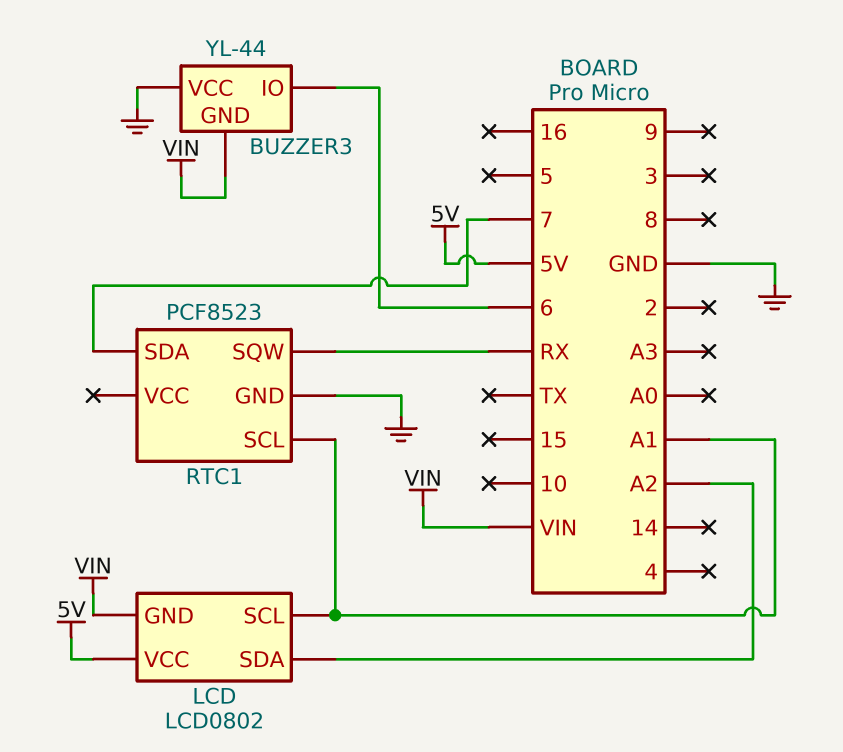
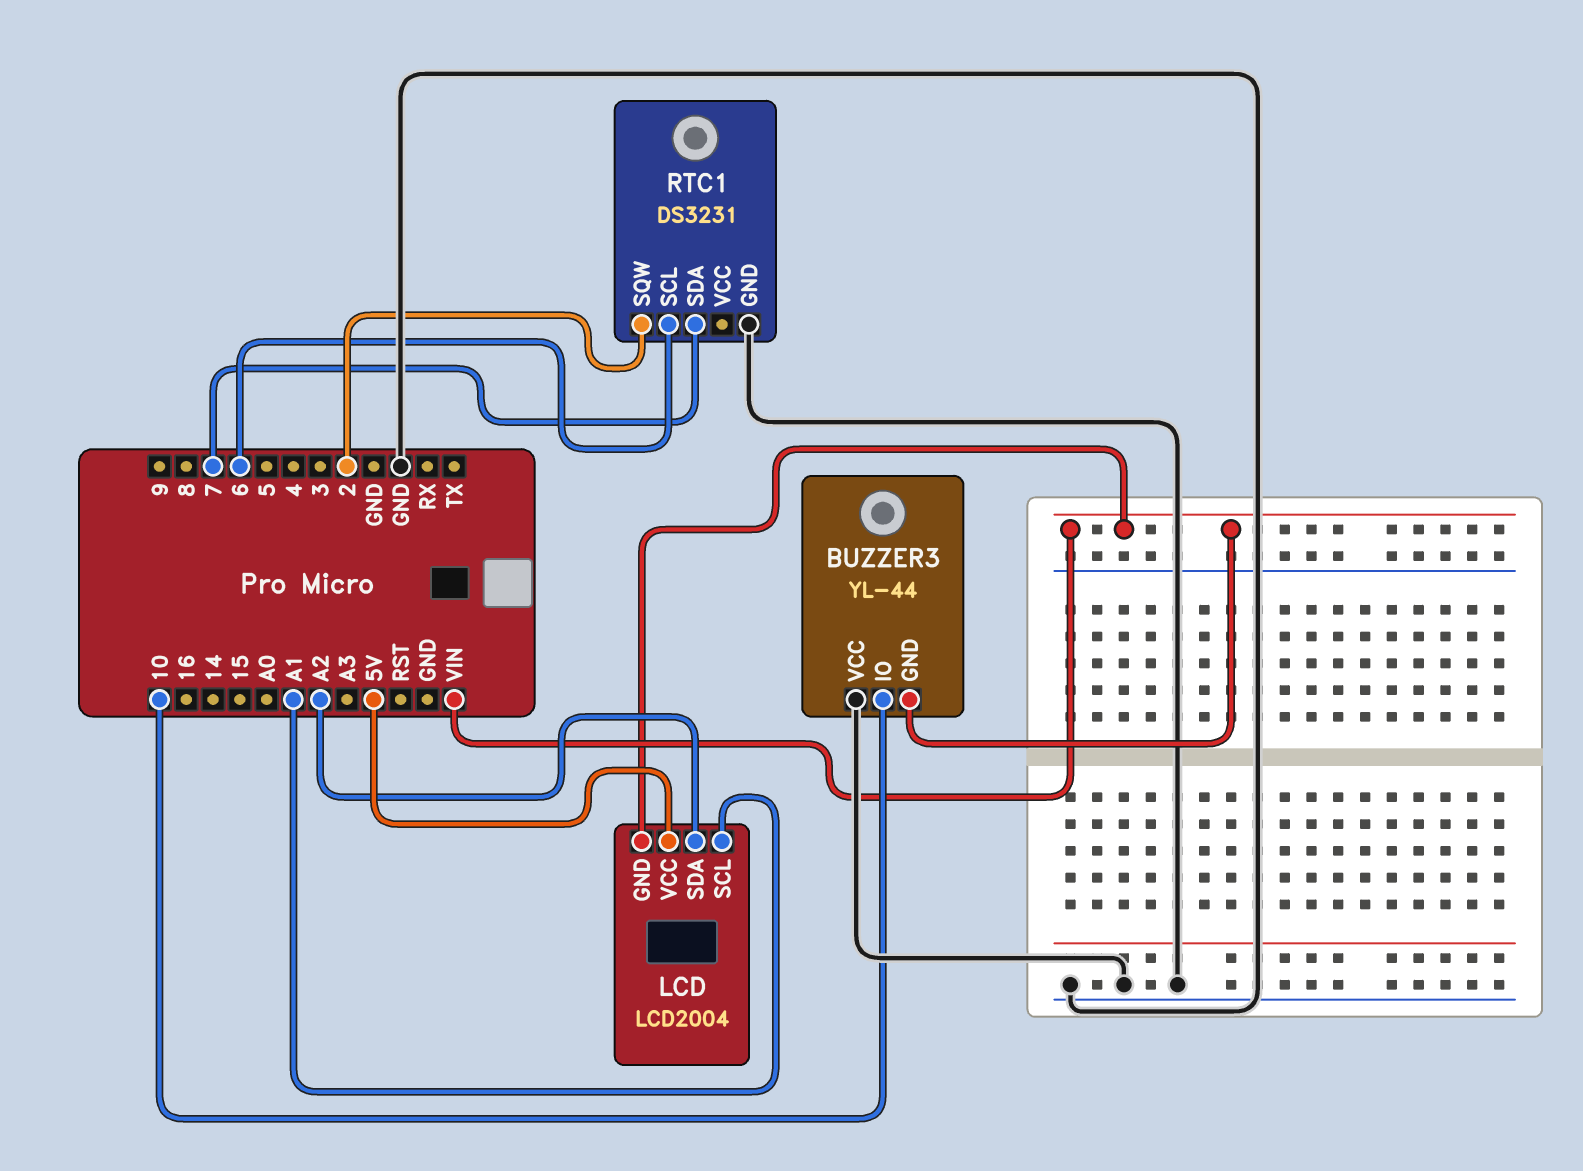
BUZZER3 pin IO: 6 -> 10
LCD: LCD0802 -> LCD2004
RTC1: PCF8523 -> DS3231
RTC1 pin SCL: A1 -> 6
RTC1 pin SQW: RX -> 2

